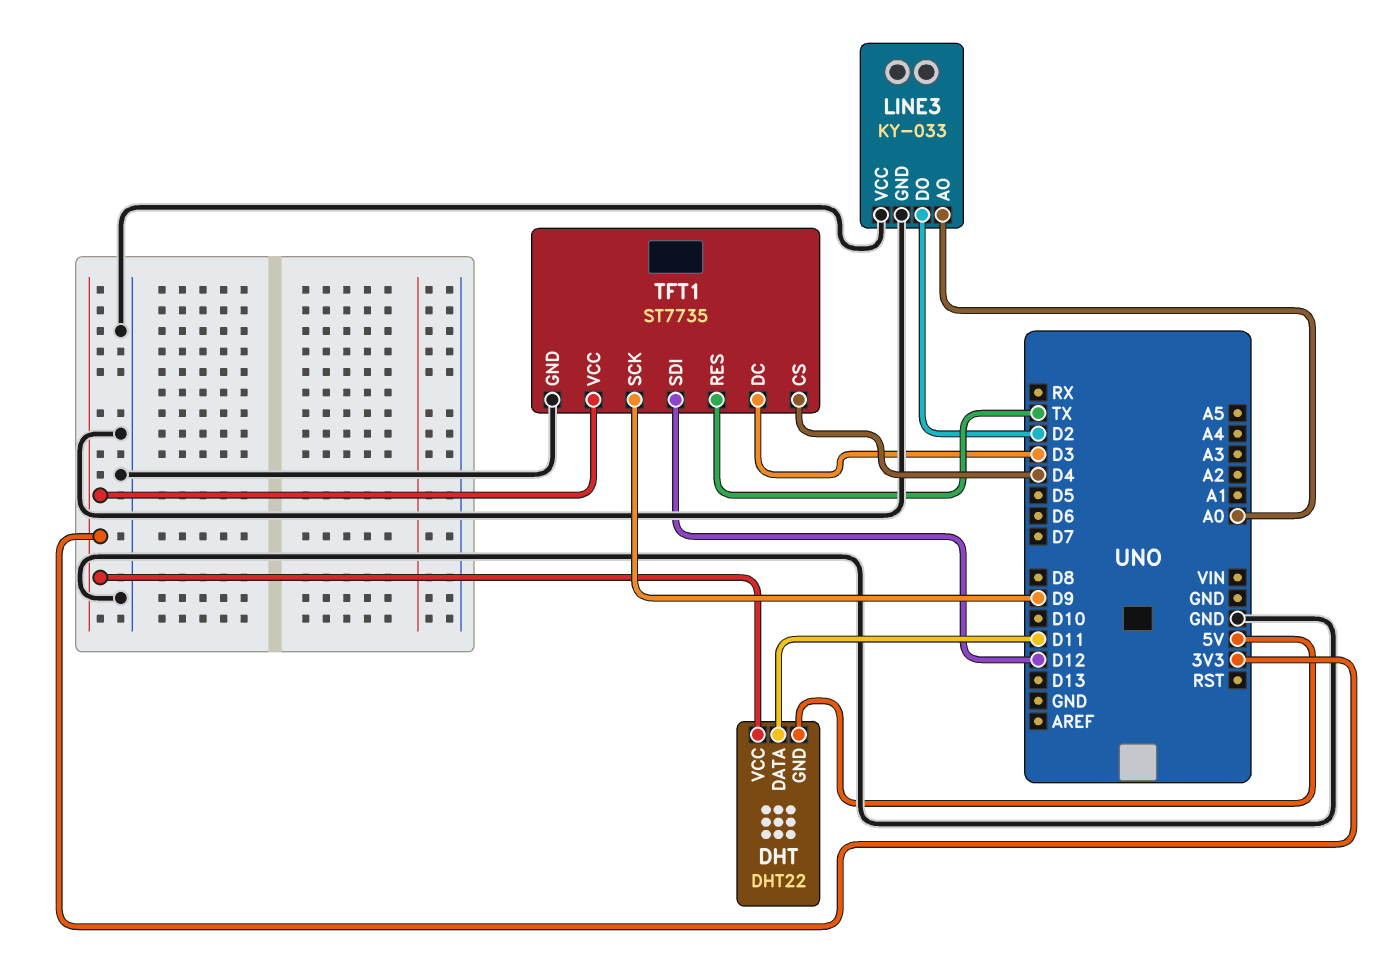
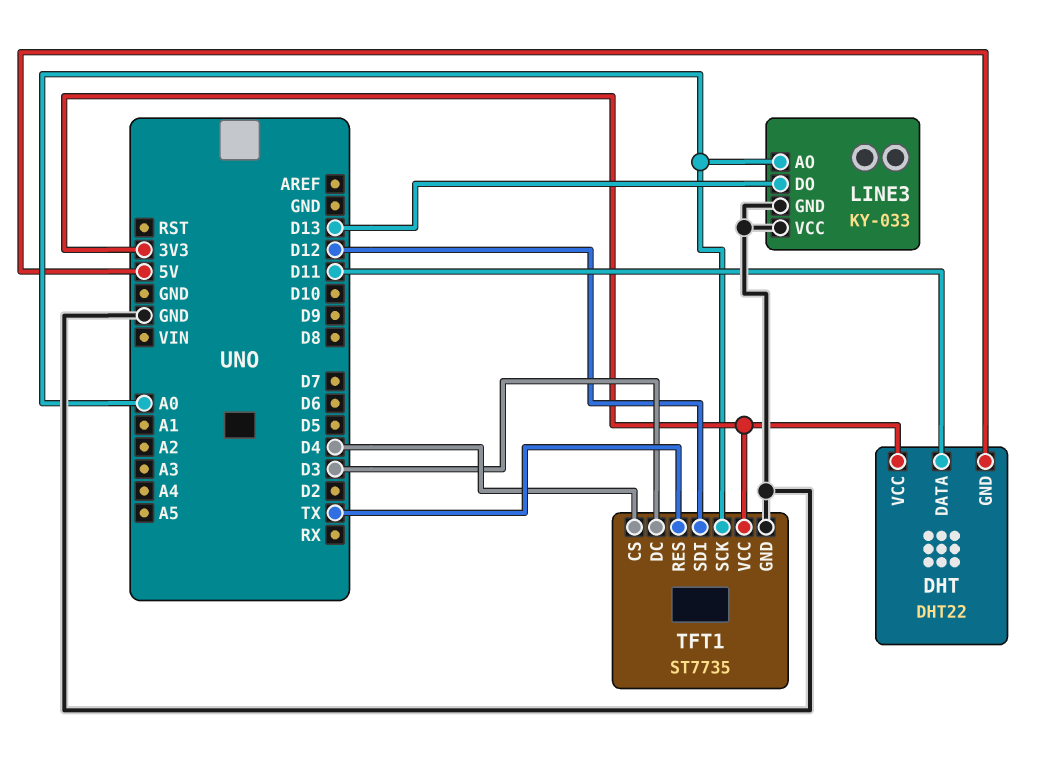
LINE3 pin DO: D2 -> D13
TFT1 pin SCK: D9 -> A0

